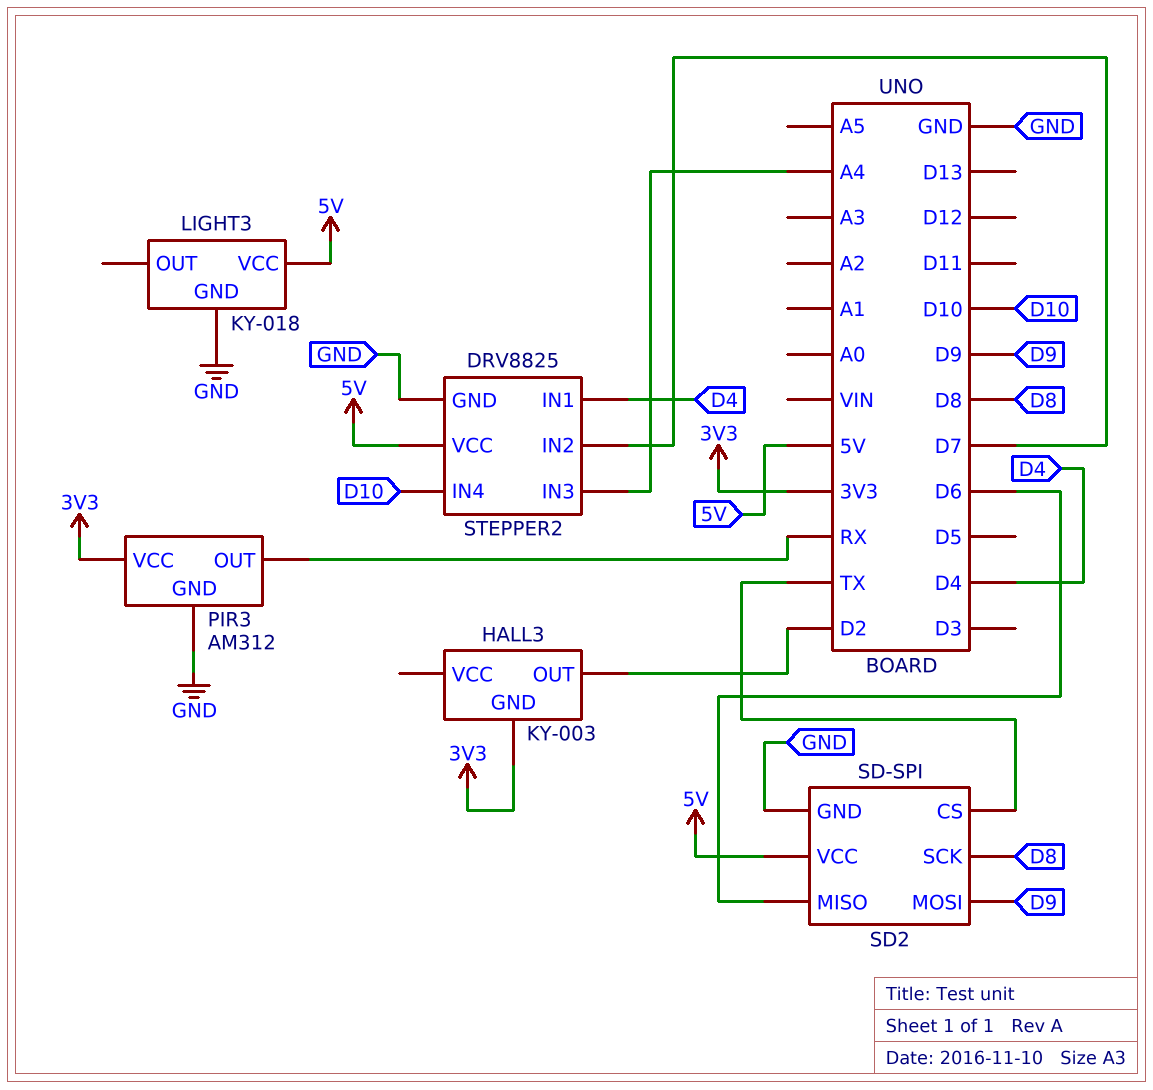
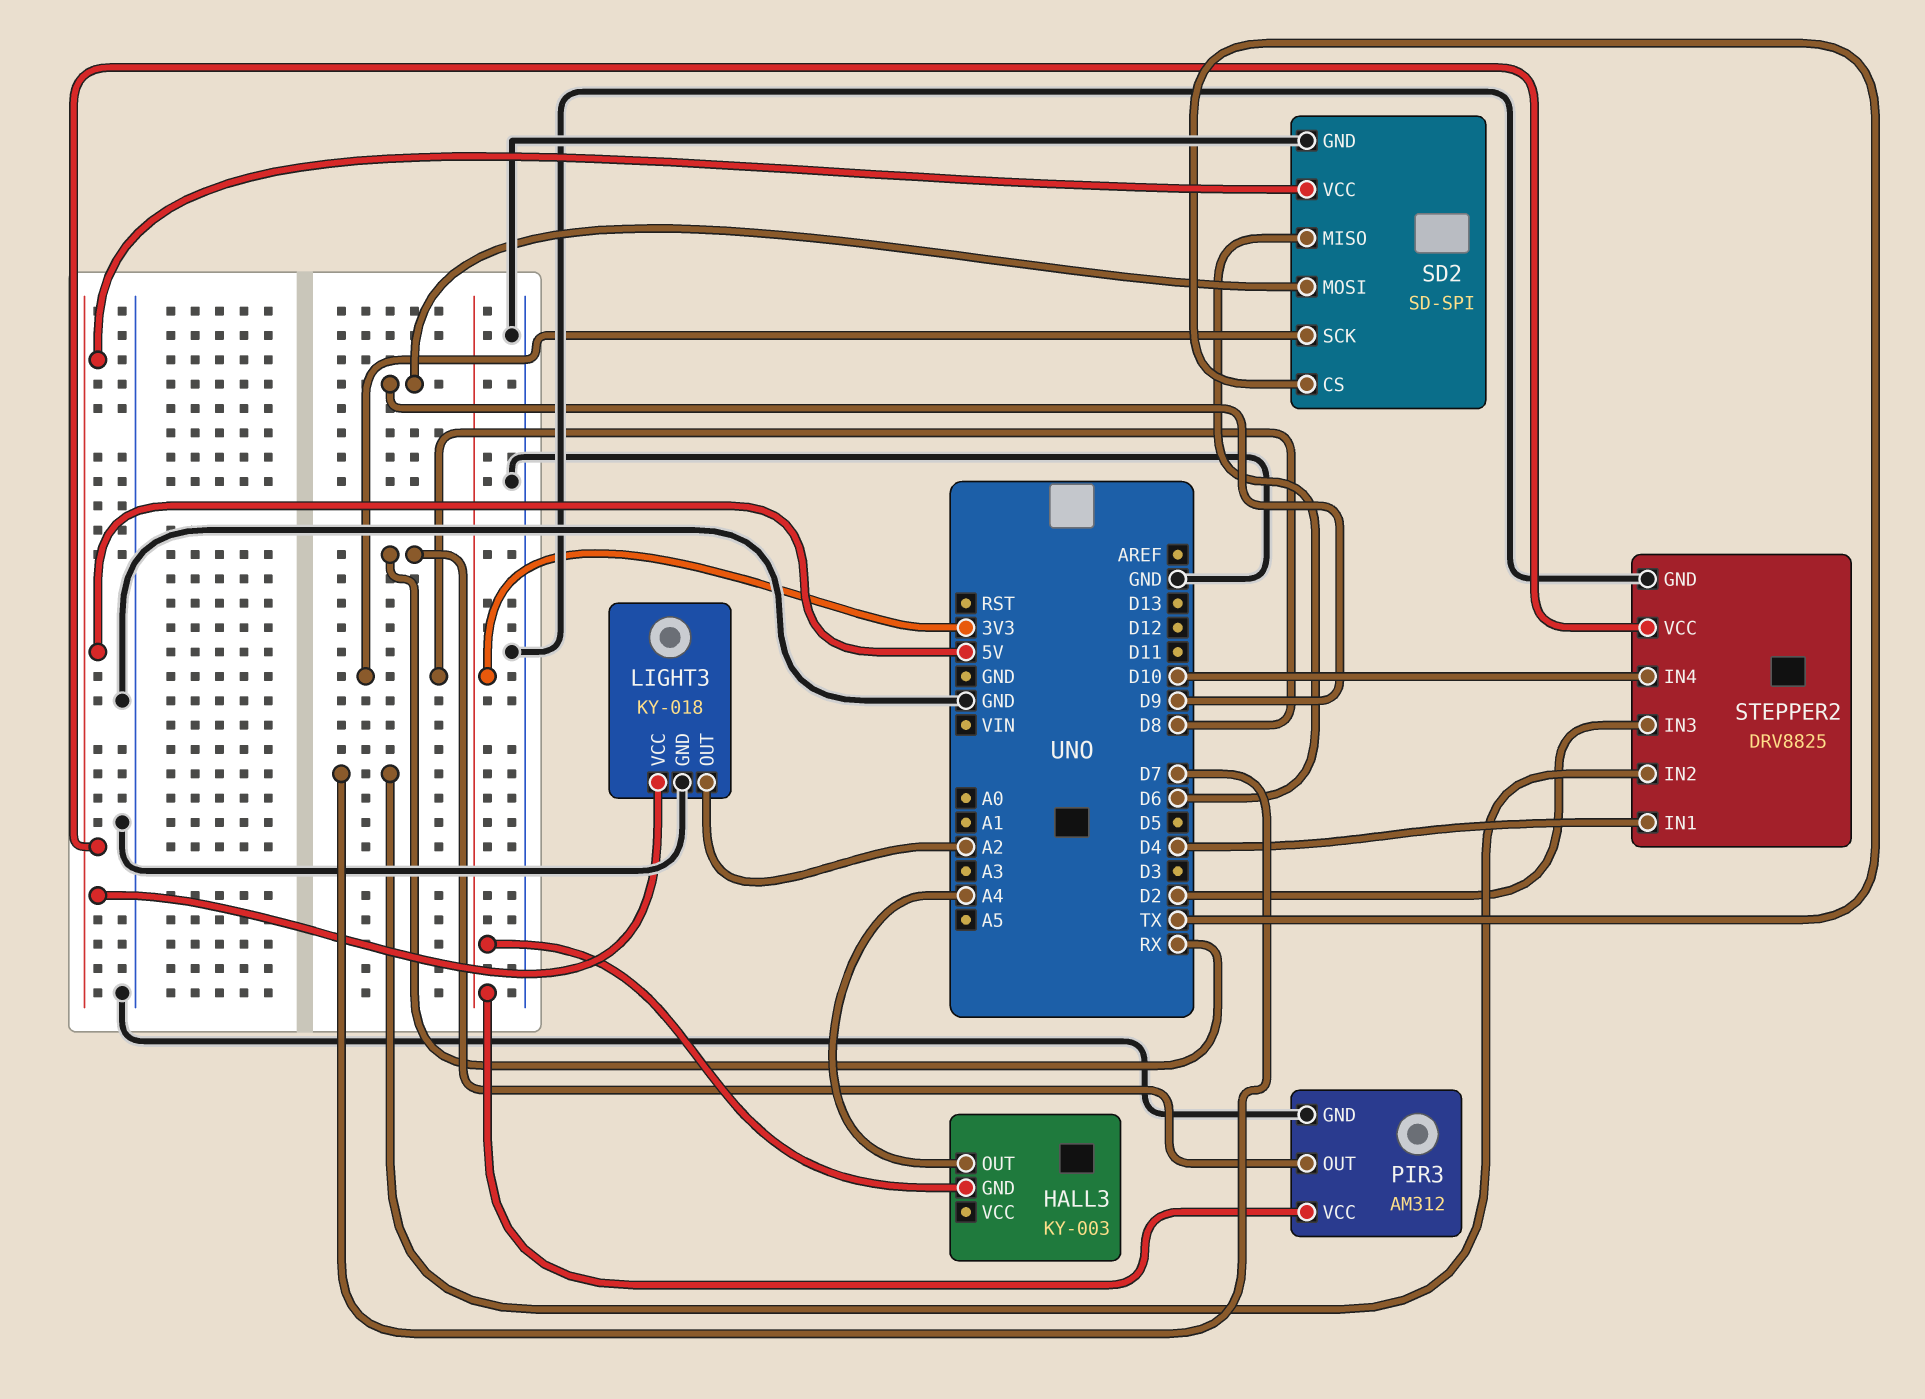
HALL3 pin OUT: D2 -> A4
LIGHT3 pin OUT: none -> A2
STEPPER2 pin IN3: A4 -> D2

